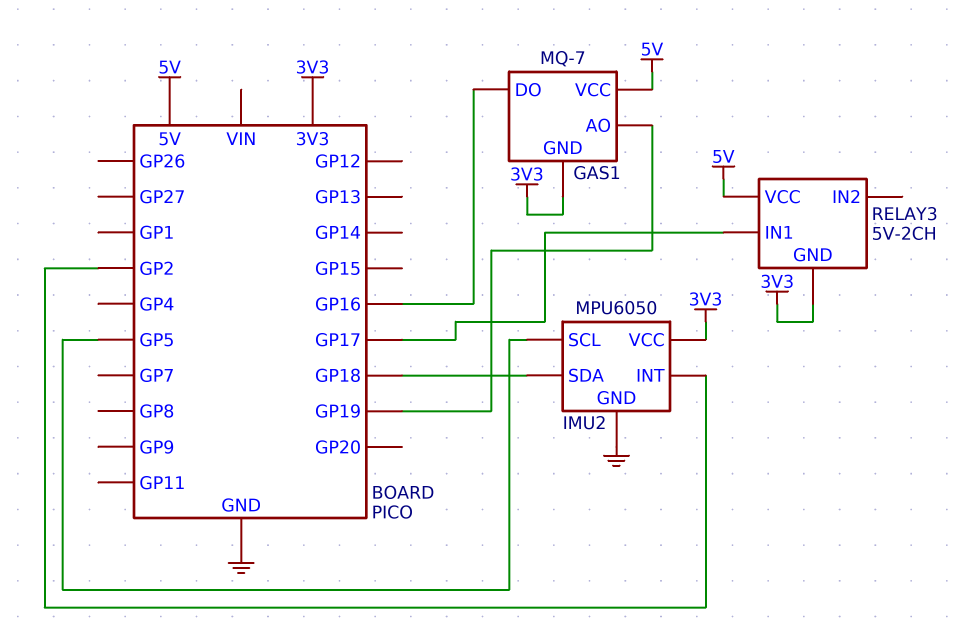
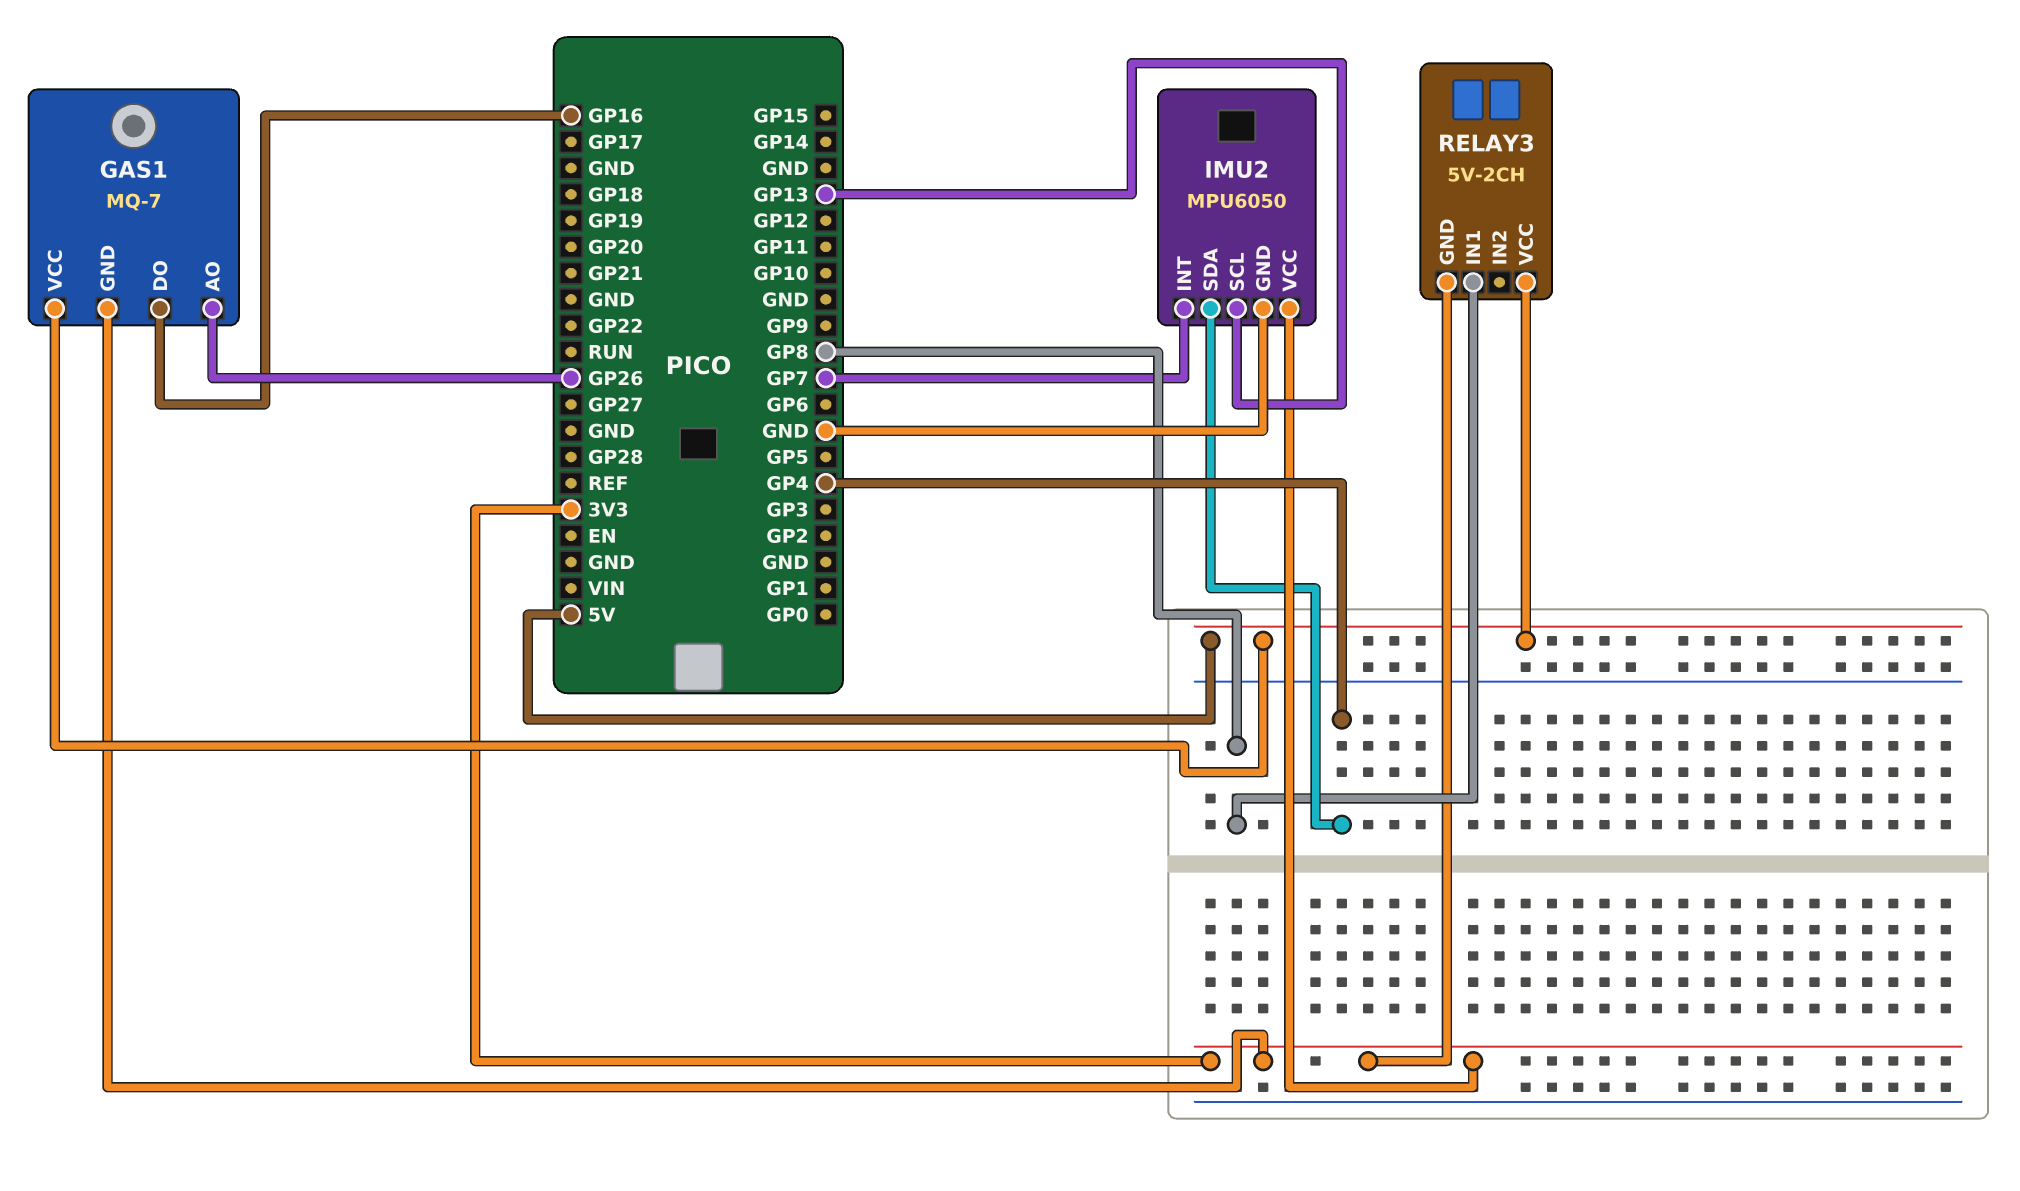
GAS1 pin AO: GP19 -> GP26
IMU2 pin INT: GP2 -> GP7
IMU2 pin SCL: GP5 -> GP13
IMU2 pin SDA: GP18 -> GP4
RELAY3 pin IN1: GP17 -> GP8

